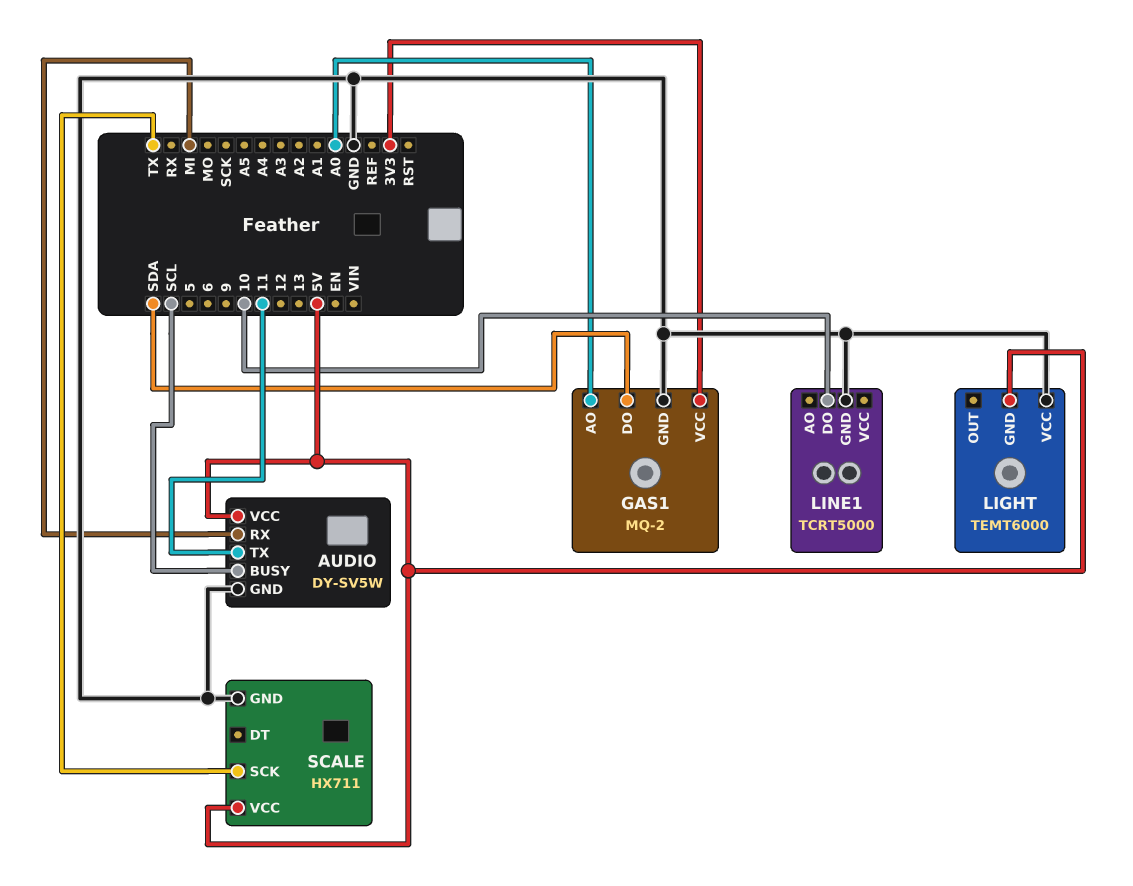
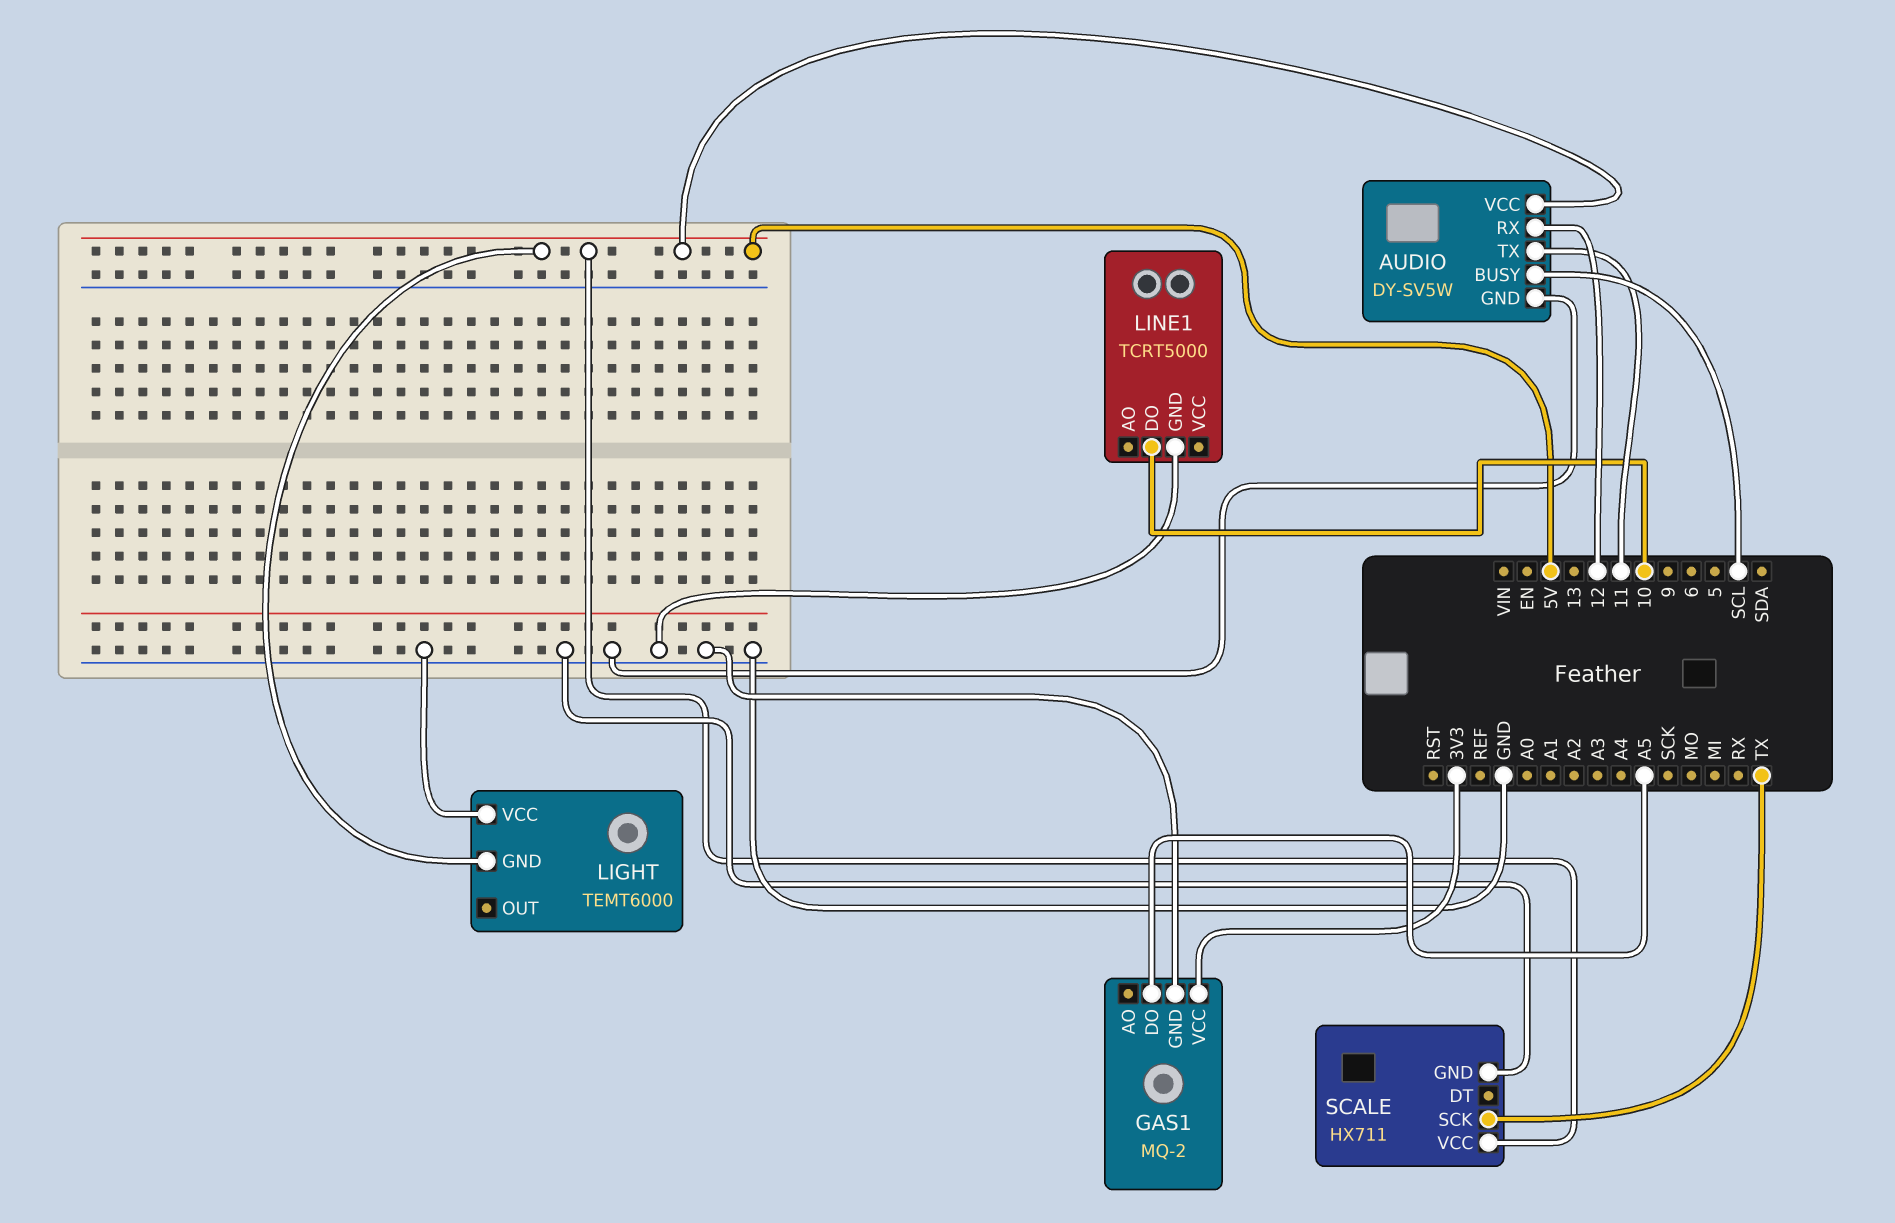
AUDIO pin RX: MI -> 12
GAS1 pin AO: A0 -> none
GAS1 pin DO: SDA -> A5

